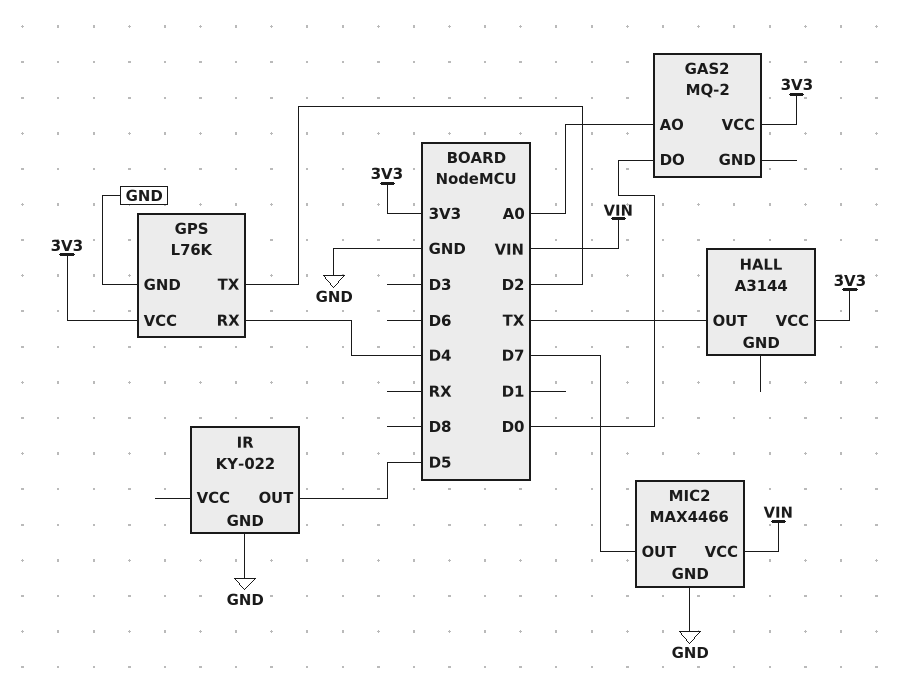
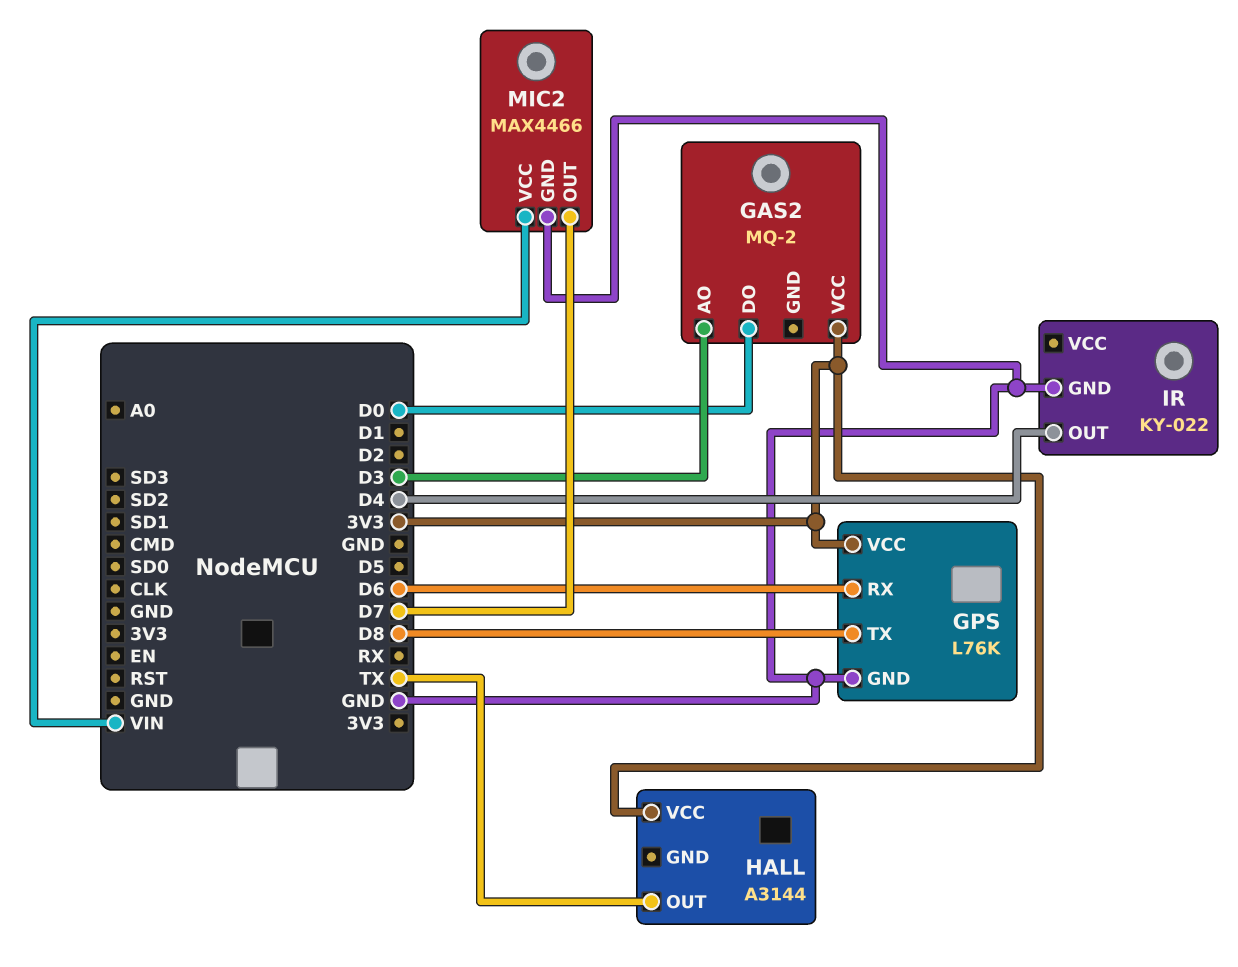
GAS2 pin AO: A0 -> D3
GPS pin RX: D4 -> D6
GPS pin TX: D2 -> D8
IR pin OUT: D5 -> D4

